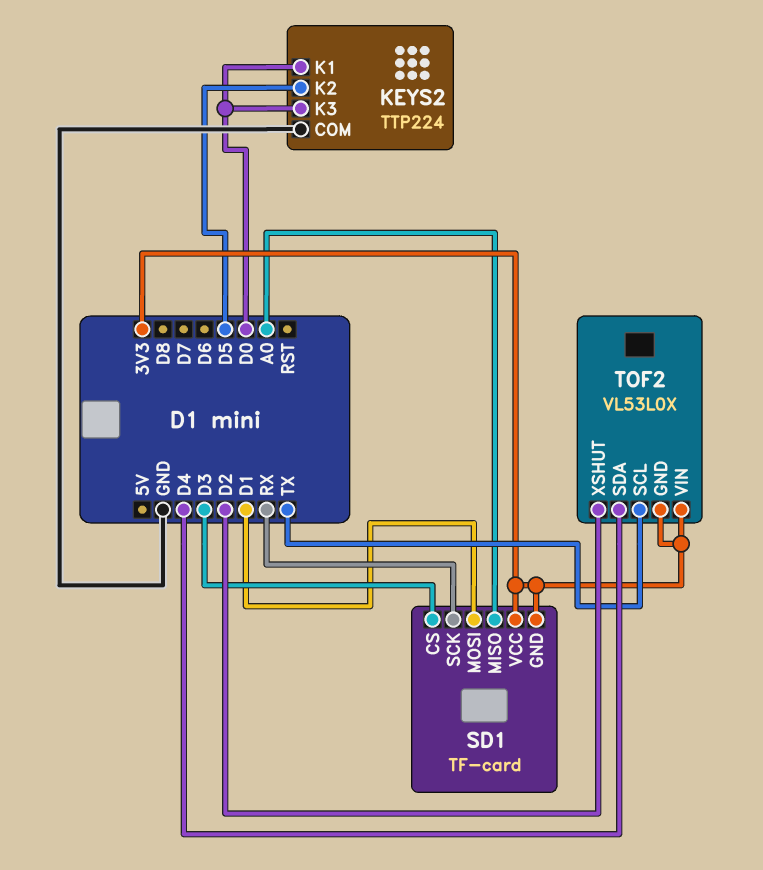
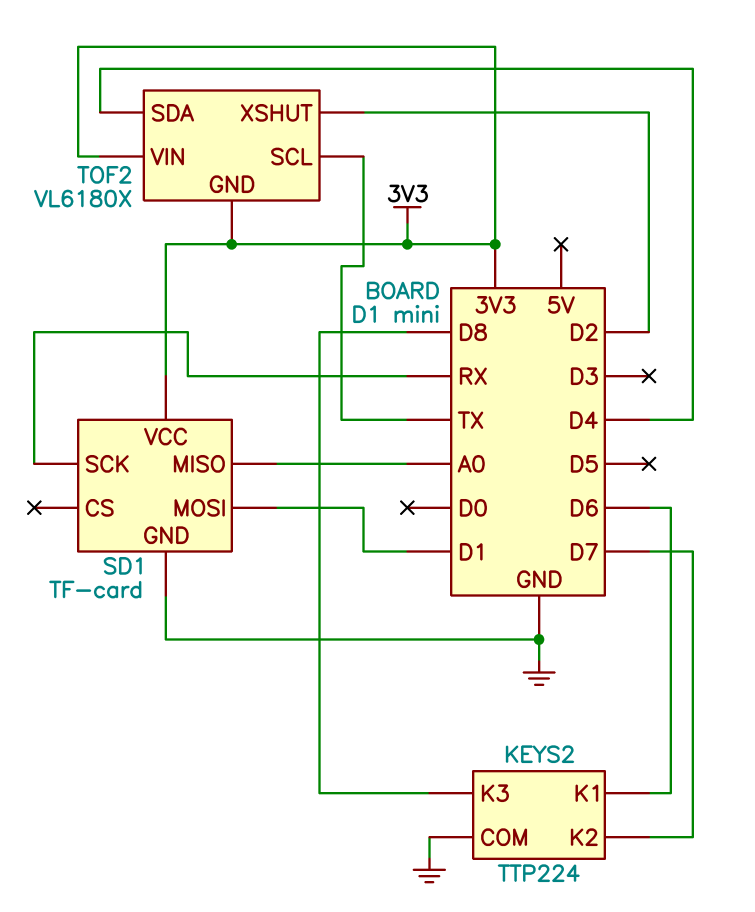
KEYS2 pin K1: D0 -> D6
KEYS2 pin K2: D5 -> D7
KEYS2 pin K3: D0 -> D8
SD1 pin CS: D3 -> none
SD1 pin GND: 3V3 -> GND
TOF2: VL53L0X -> VL6180X

